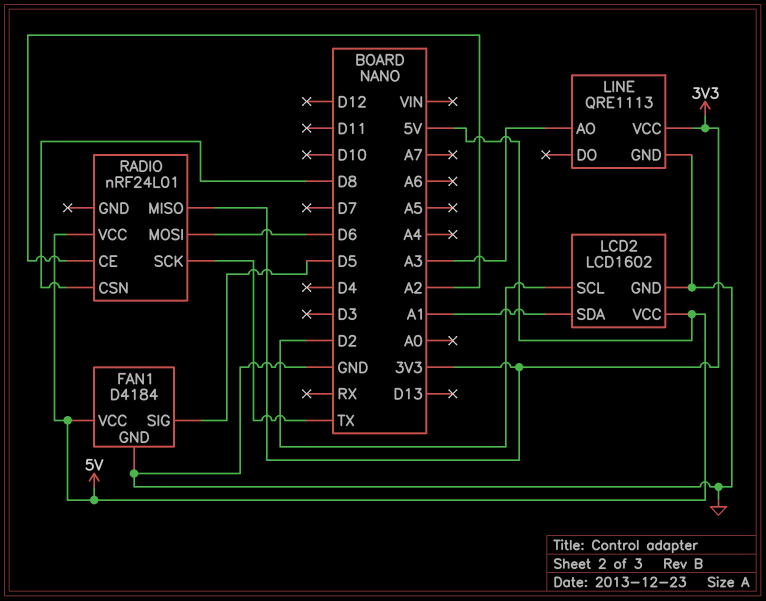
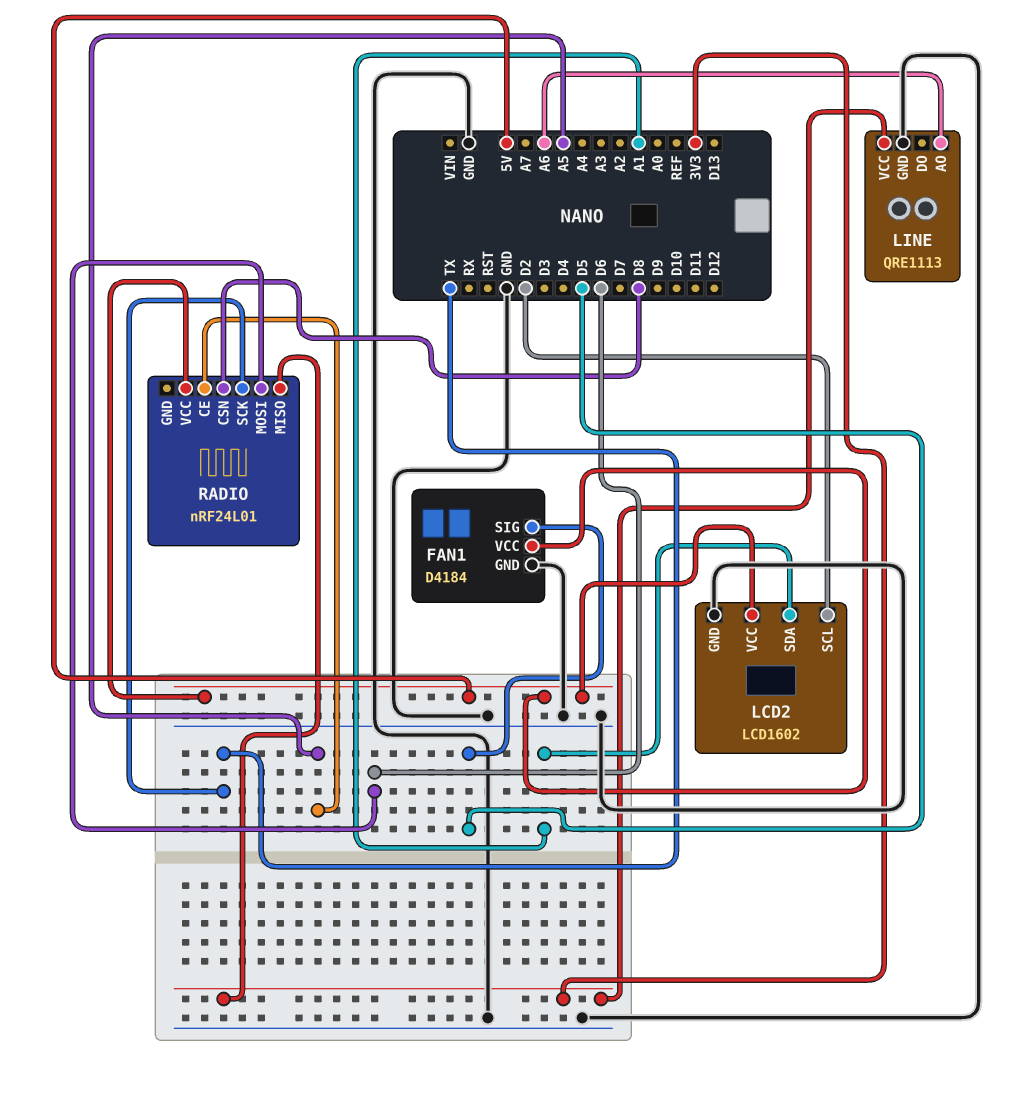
LINE pin AO: A3 -> A6
RADIO pin CE: A2 -> A5

